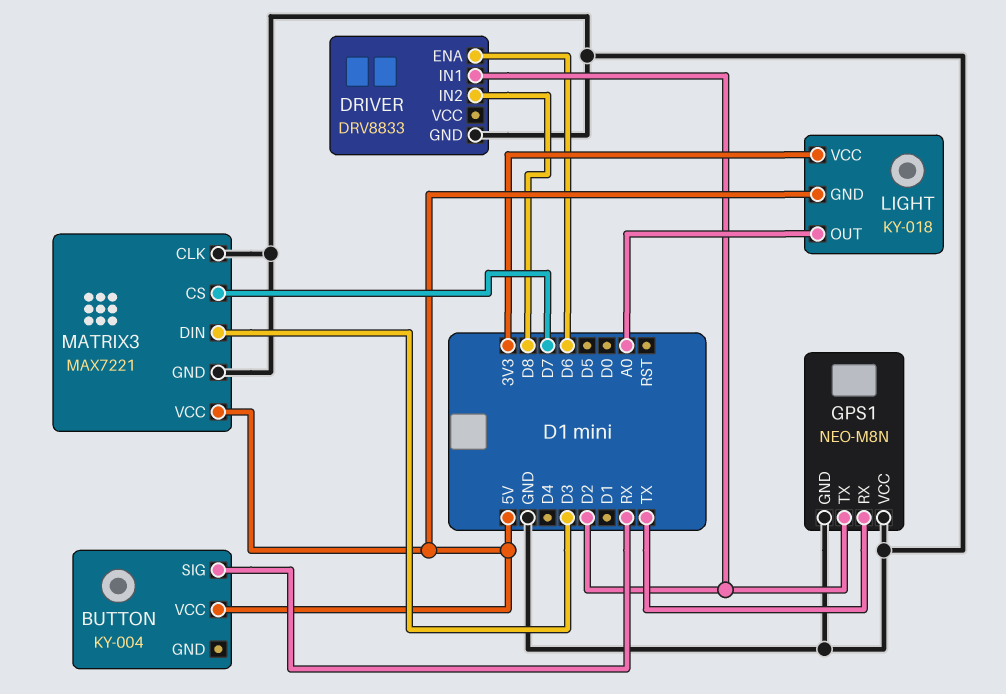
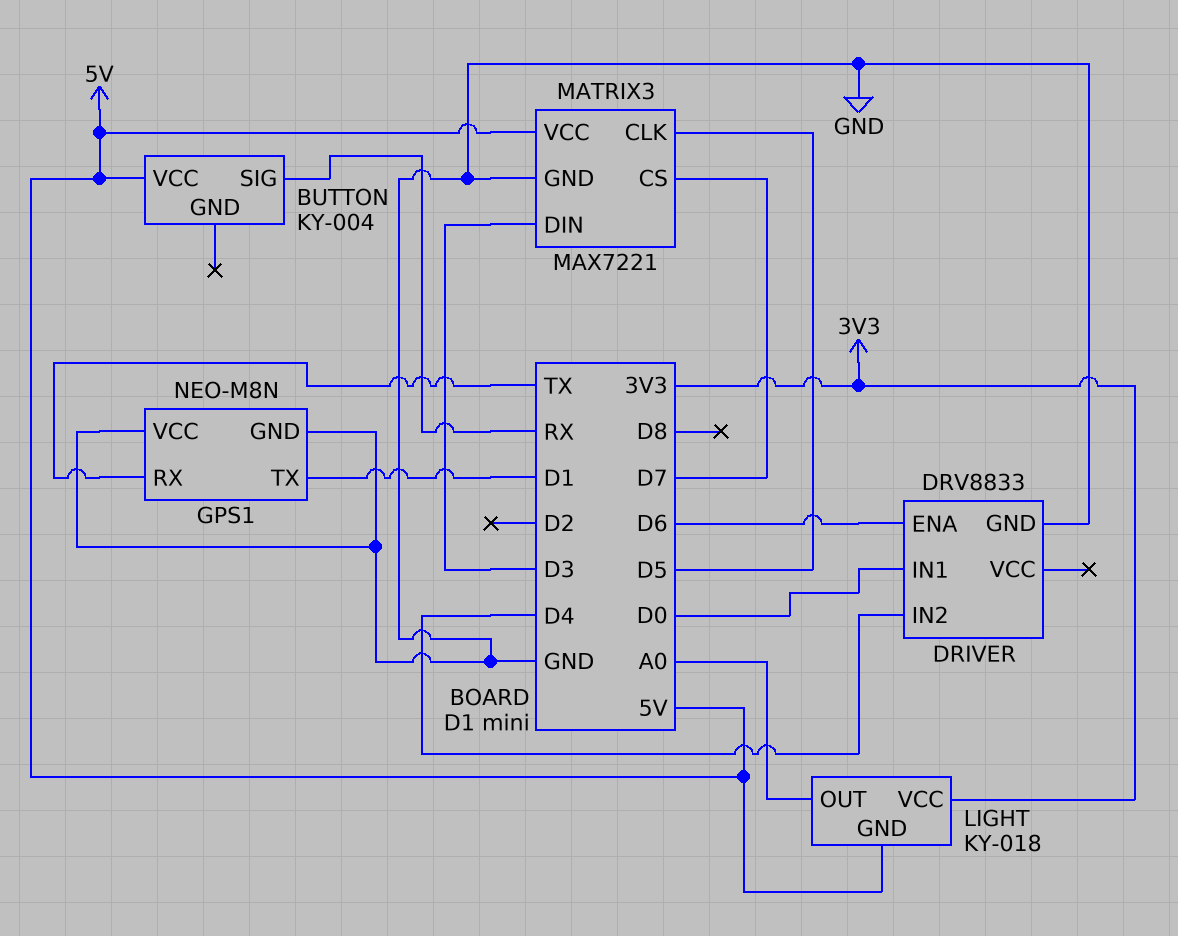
DRIVER pin IN1: D2 -> D0
DRIVER pin IN2: D8 -> D4
GPS1 pin TX: D2 -> D1
MATRIX3 pin CLK: GND -> D5

